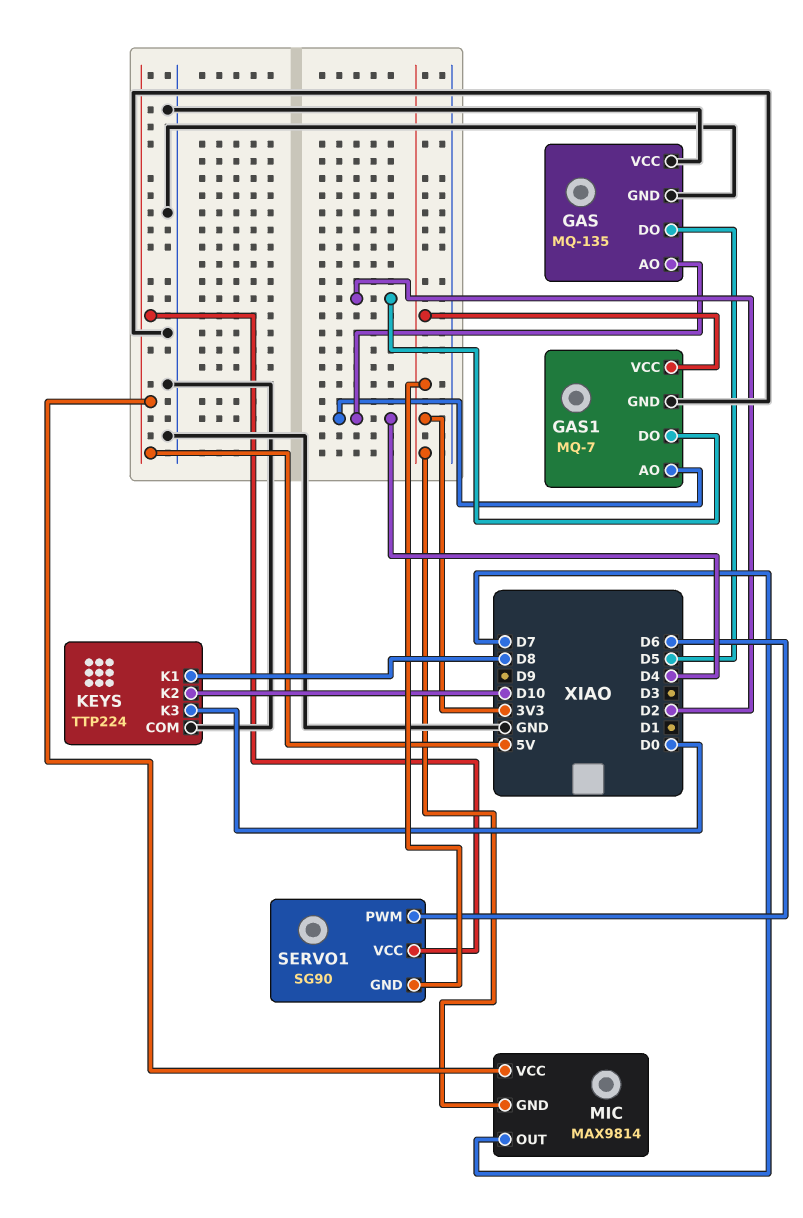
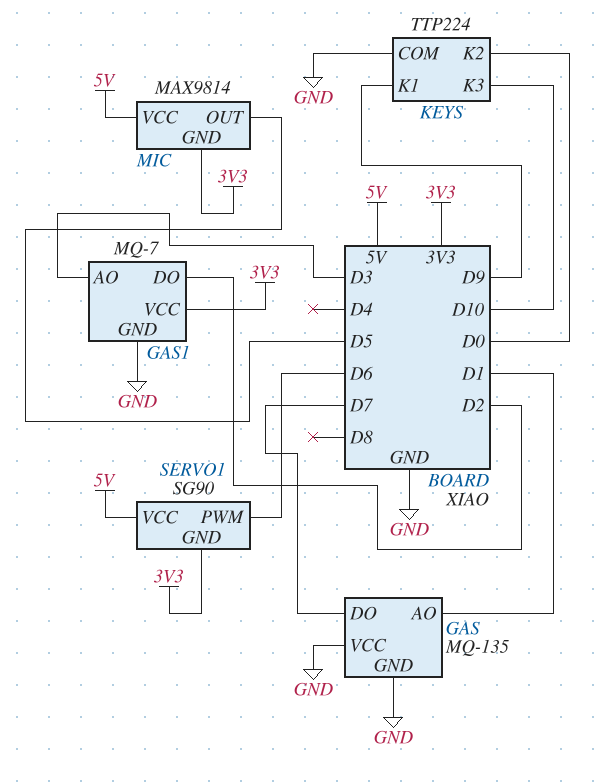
GAS pin AO: D4 -> D1
GAS pin DO: D5 -> D7
GAS1 pin AO: D4 -> D3
KEYS pin K1: D8 -> D9
KEYS pin K2: D10 -> D0
KEYS pin K3: D0 -> D10
MIC pin OUT: D7 -> D5

